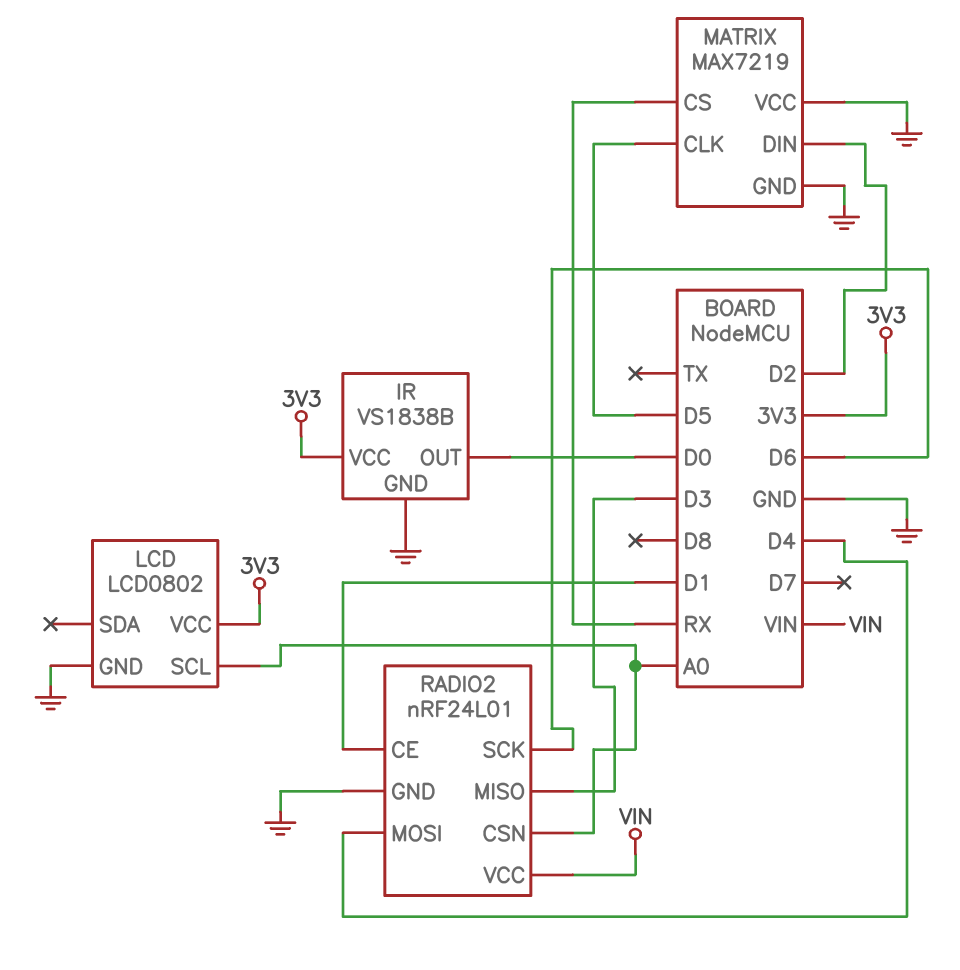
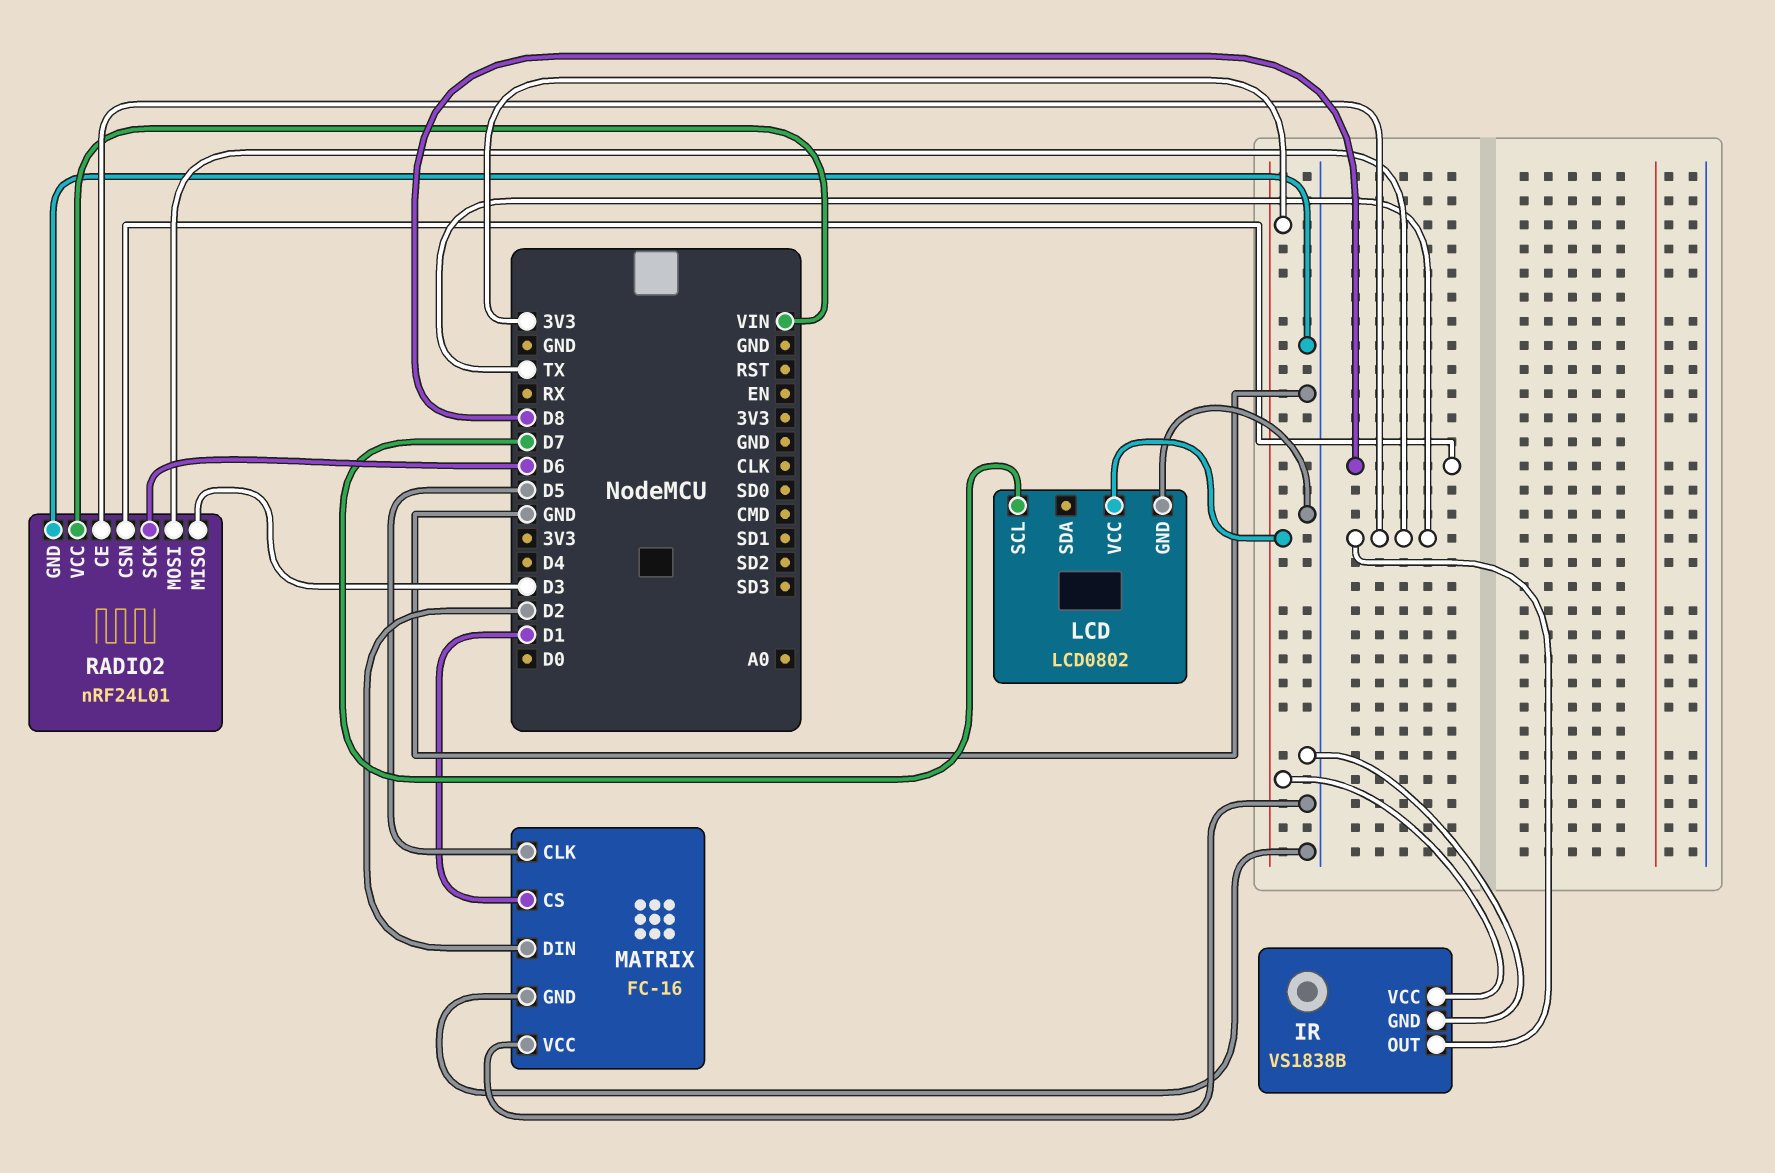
IR pin OUT: D0 -> TX
LCD pin SCL: A0 -> D7
MATRIX: MAX7219 -> FC-16
MATRIX pin CS: RX -> D1
RADIO2 pin CE: D1 -> TX
RADIO2 pin CSN: A0 -> D8
RADIO2 pin MOSI: D4 -> TX

